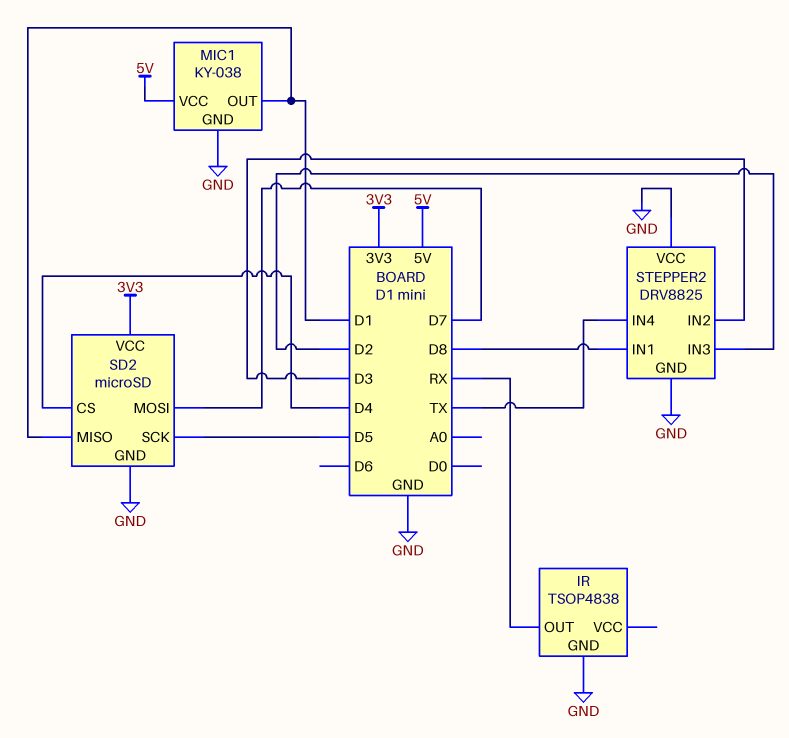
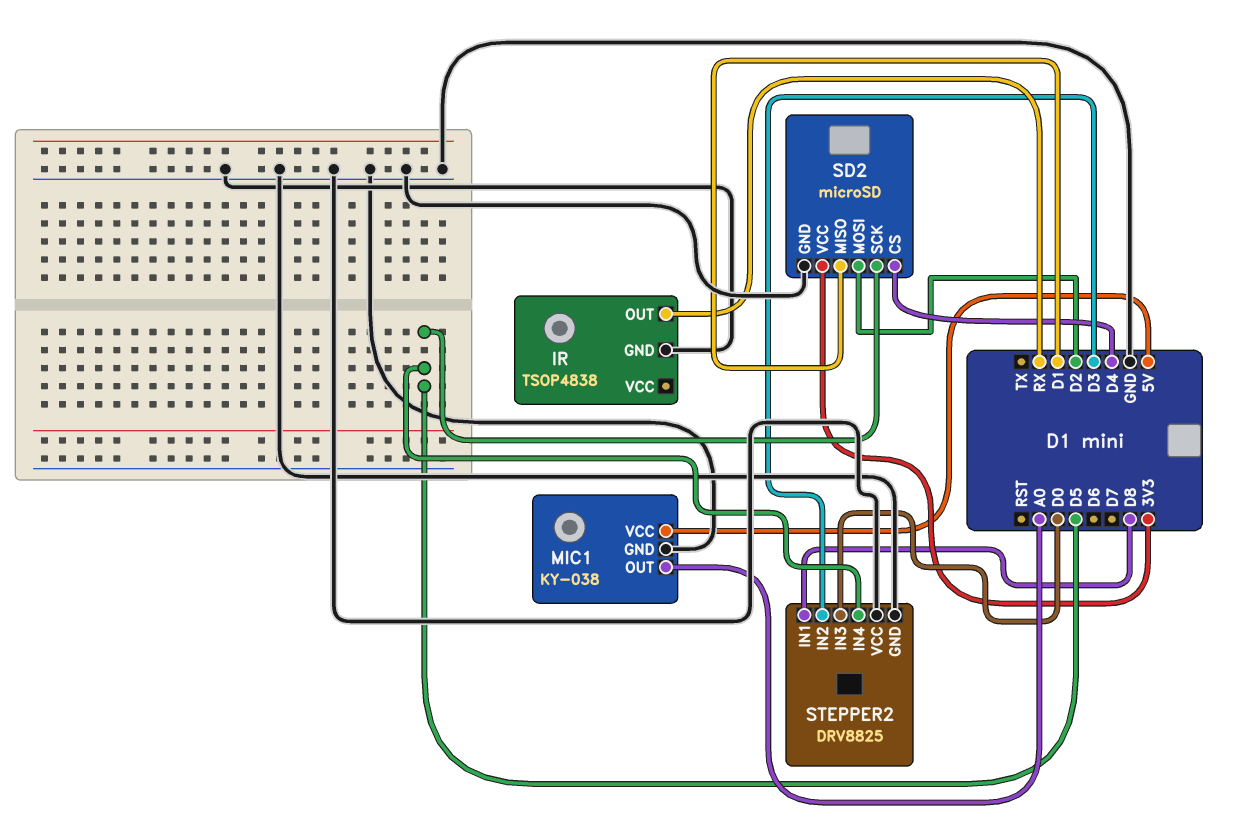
MIC1 pin OUT: D1 -> A0
SD2 pin MOSI: D7 -> D2
STEPPER2 pin IN3: D2 -> D0
STEPPER2 pin IN4: TX -> D5

